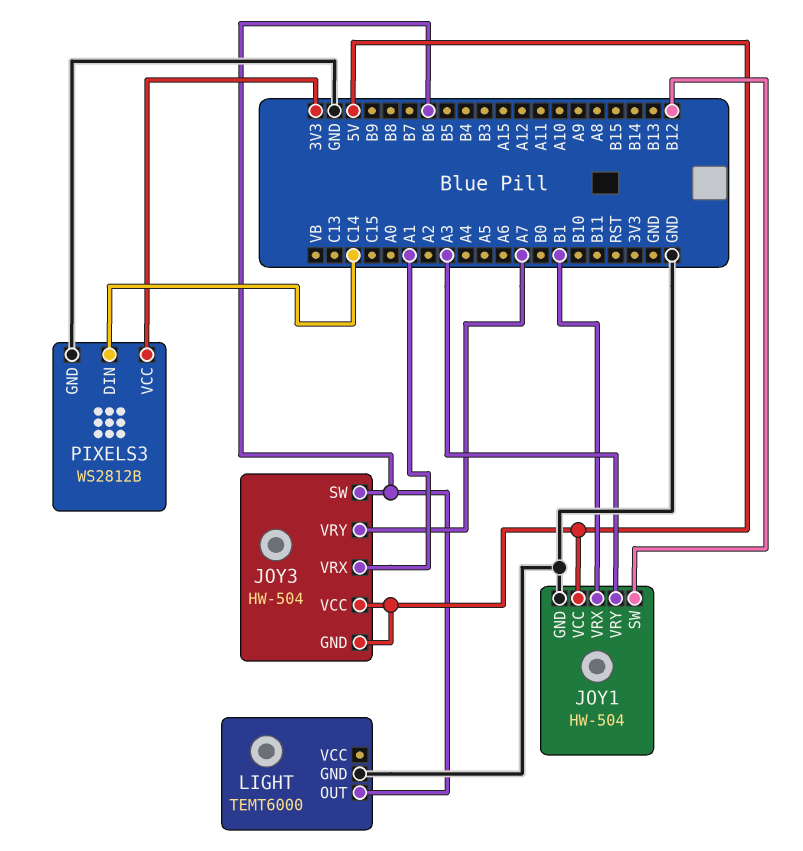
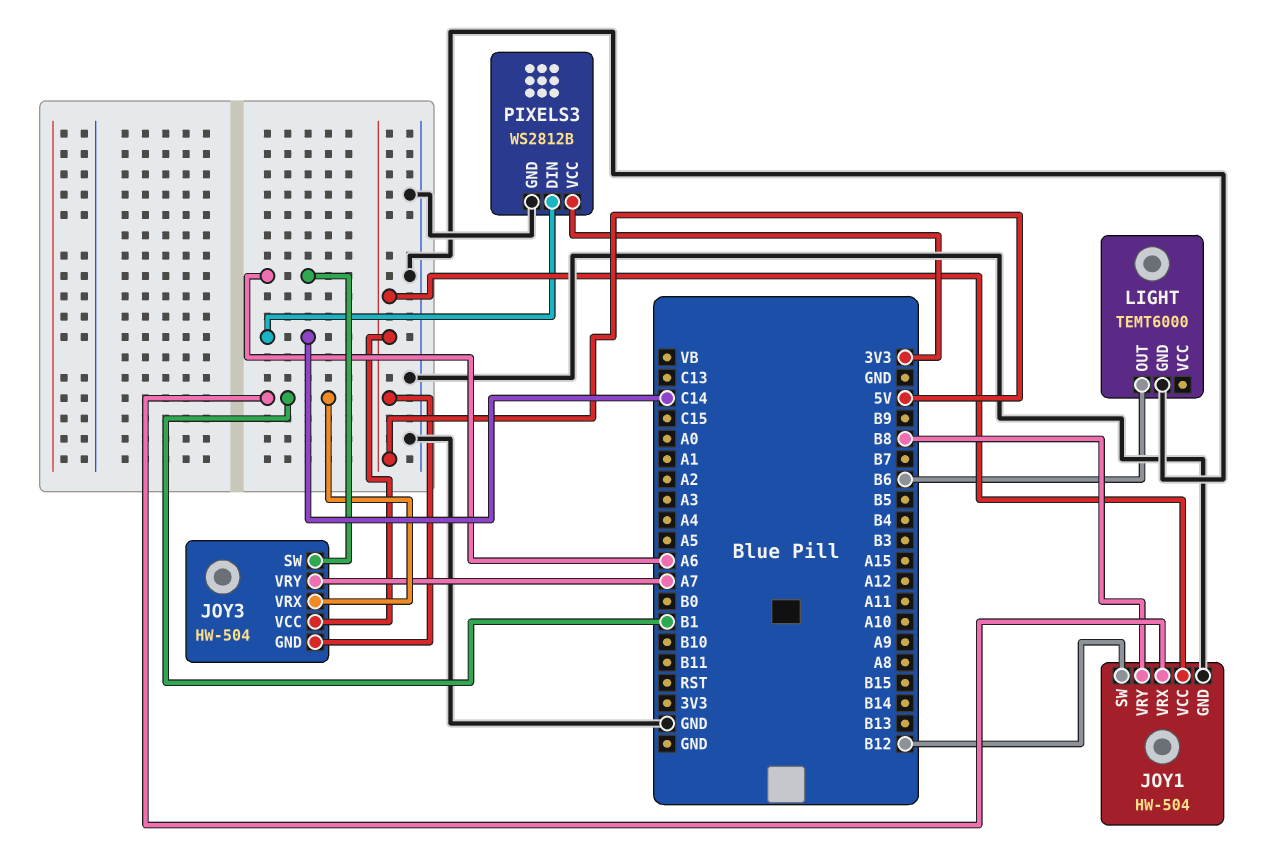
JOY1 pin VRY: A3 -> B8
JOY3 pin SW: B6 -> A6
JOY3 pin VRX: A1 -> B1

